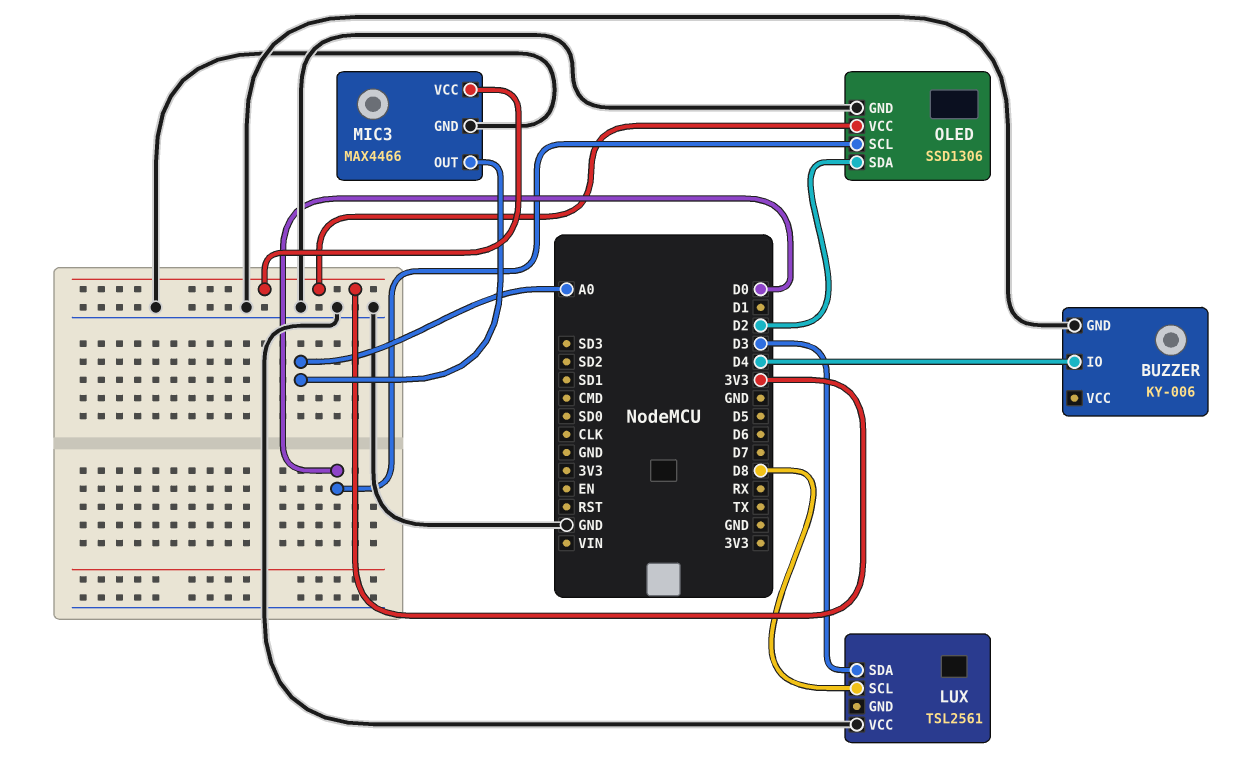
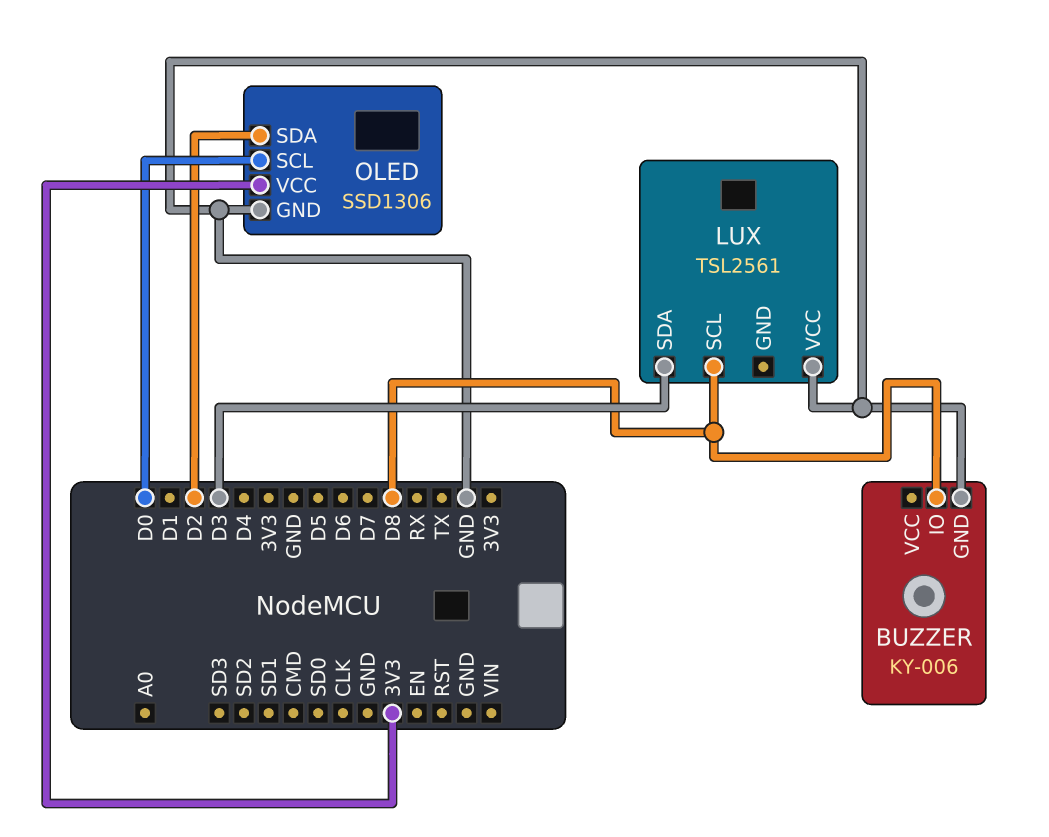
BUZZER pin IO: D4 -> D8
MIC3: MAX4466 -> none
MIC3 pin GND: GND -> none
MIC3 pin OUT: A0 -> none
MIC3 pin VCC: 3V3 -> none

